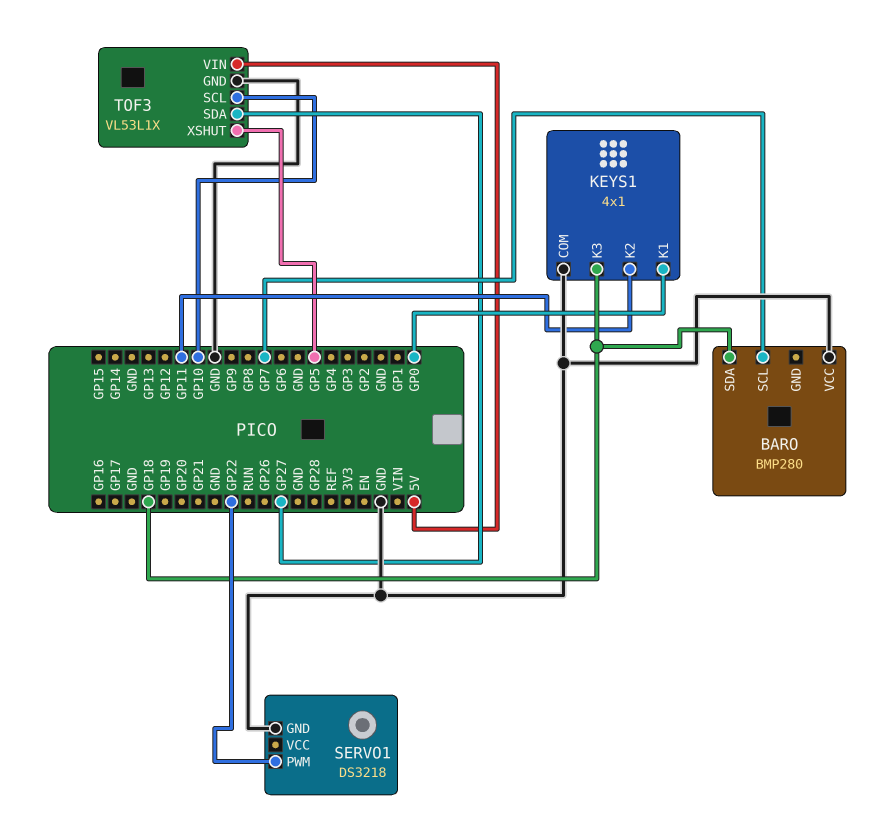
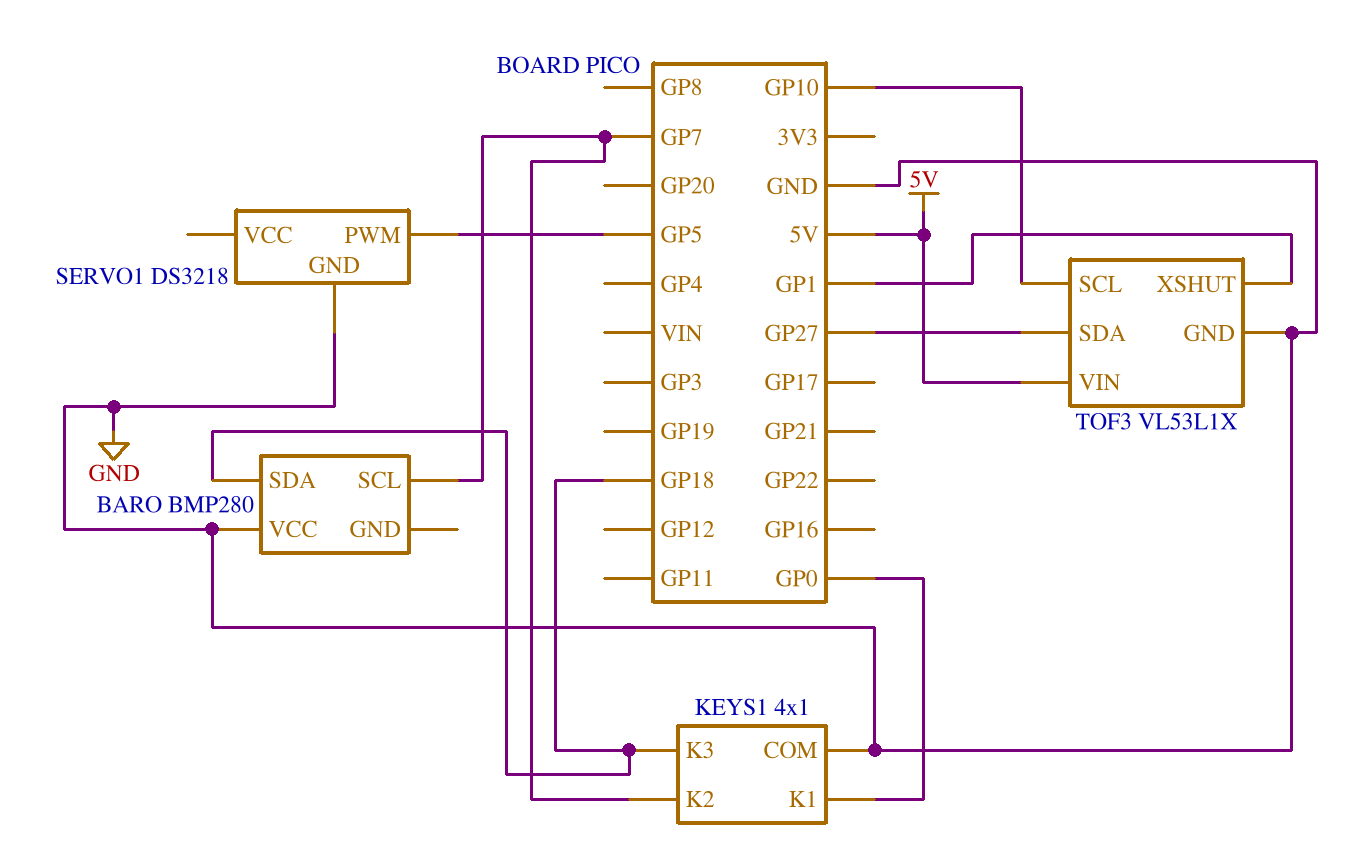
KEYS1 pin K2: GP11 -> GP7
SERVO1 pin PWM: GP22 -> GP5
TOF3 pin XSHUT: GP5 -> GP1

